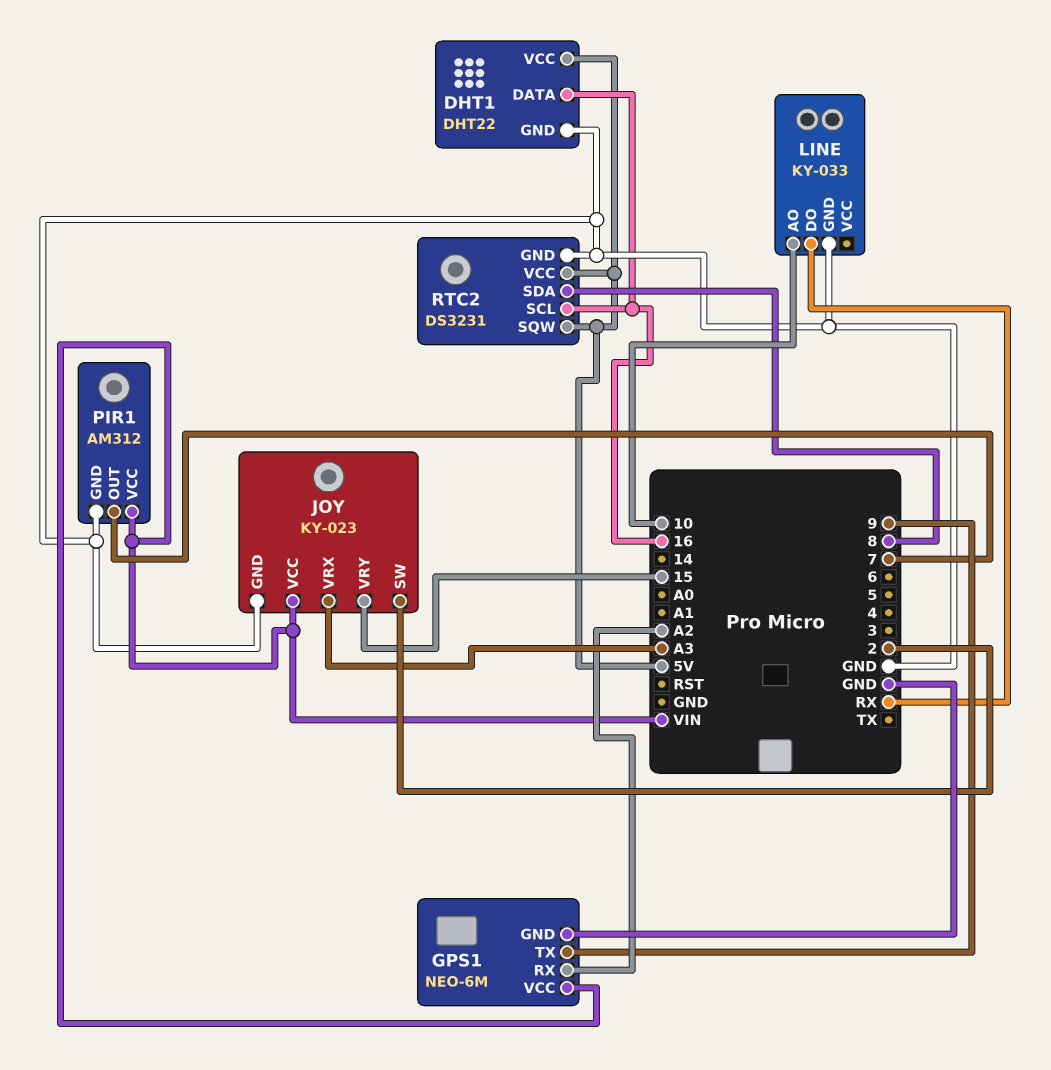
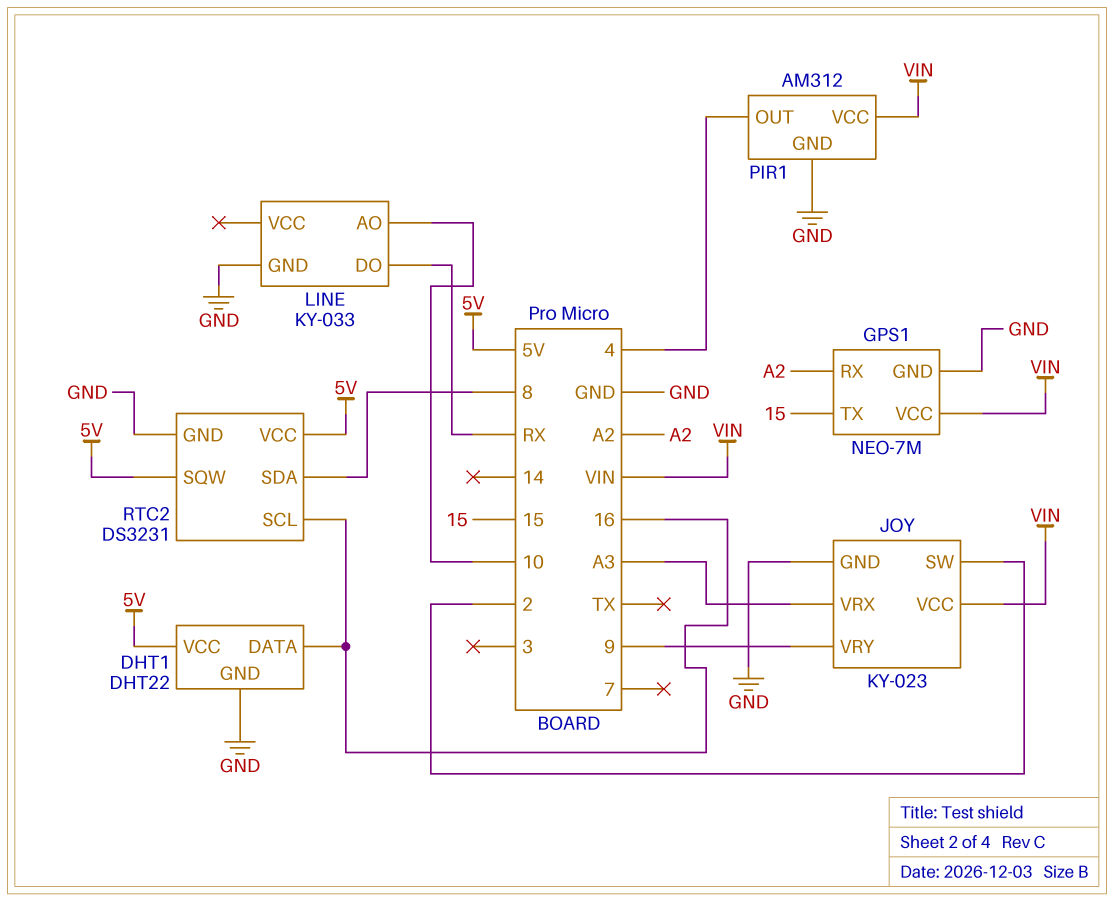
GPS1: NEO-6M -> NEO-7M
GPS1 pin TX: 9 -> 15
JOY pin VRY: 15 -> 9
PIR1 pin OUT: 7 -> 4

